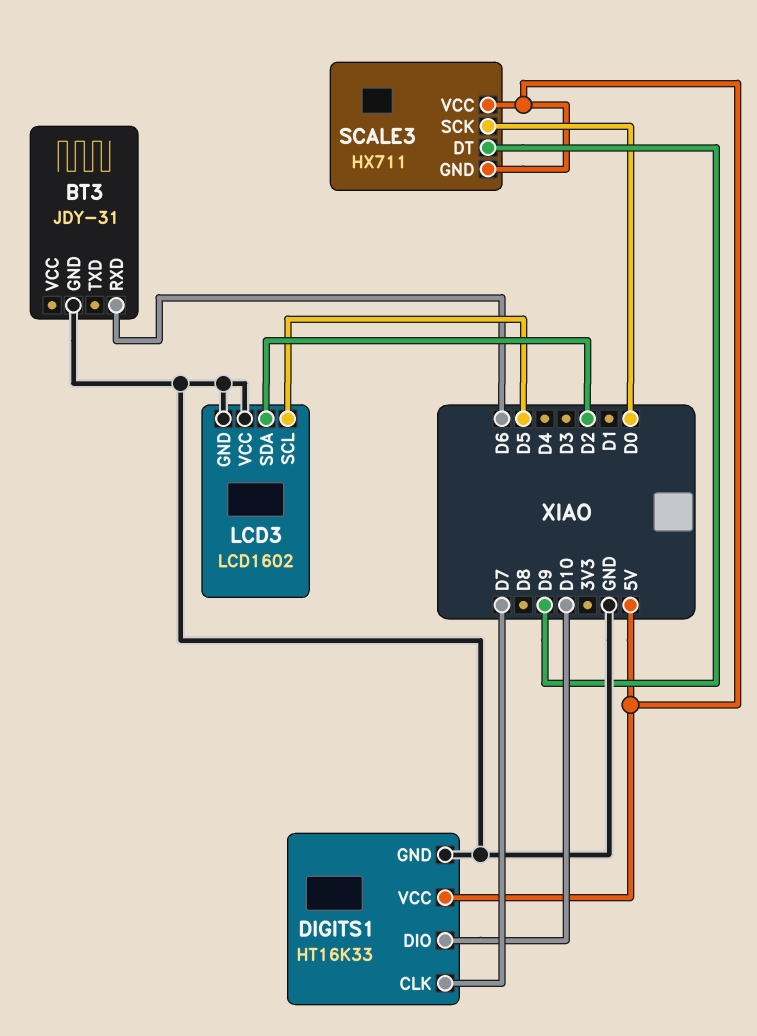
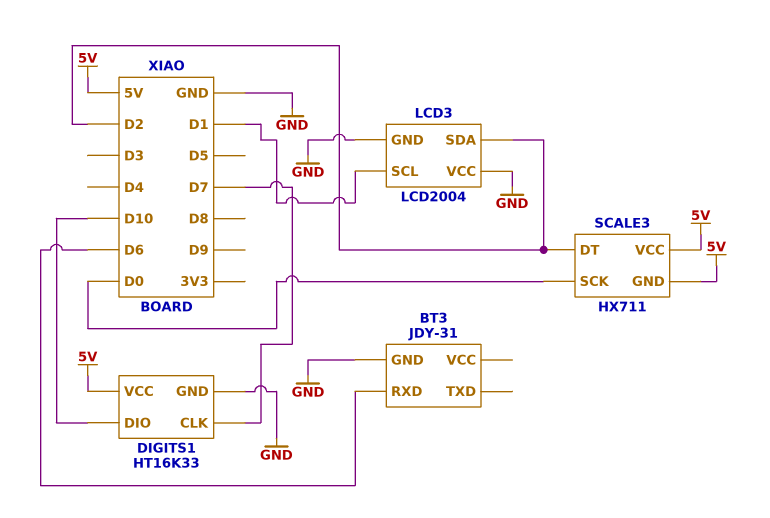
LCD3: LCD1602 -> LCD2004
LCD3 pin SCL: D5 -> D1
SCALE3 pin DT: D9 -> D2

